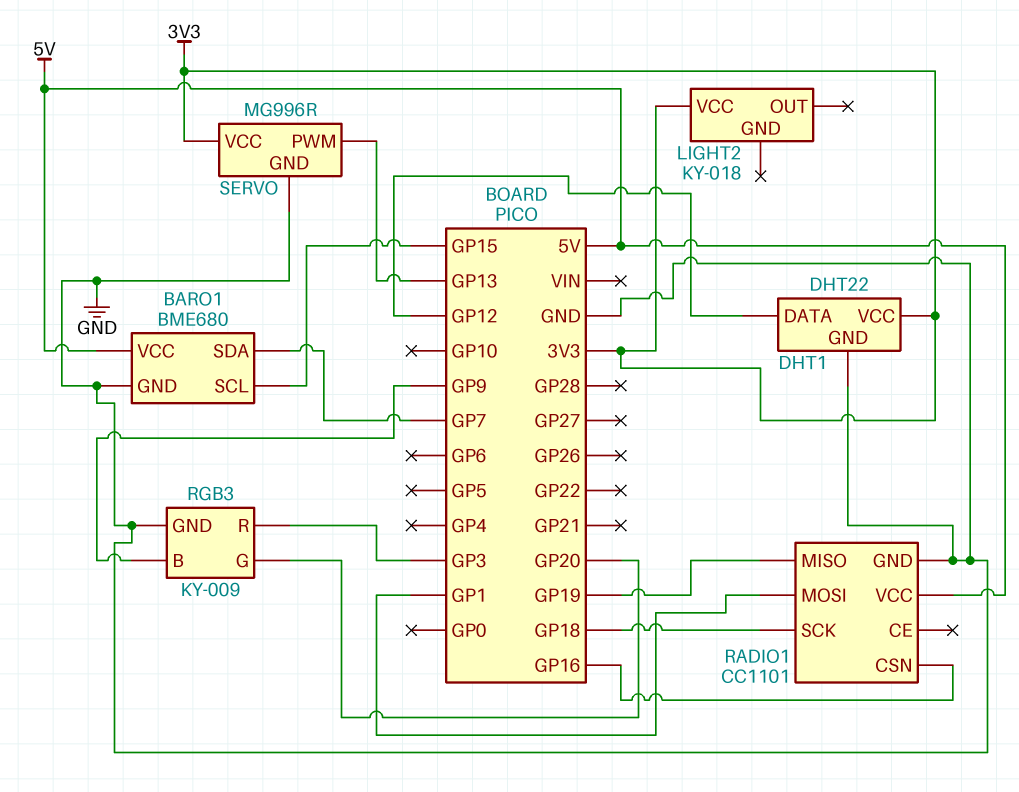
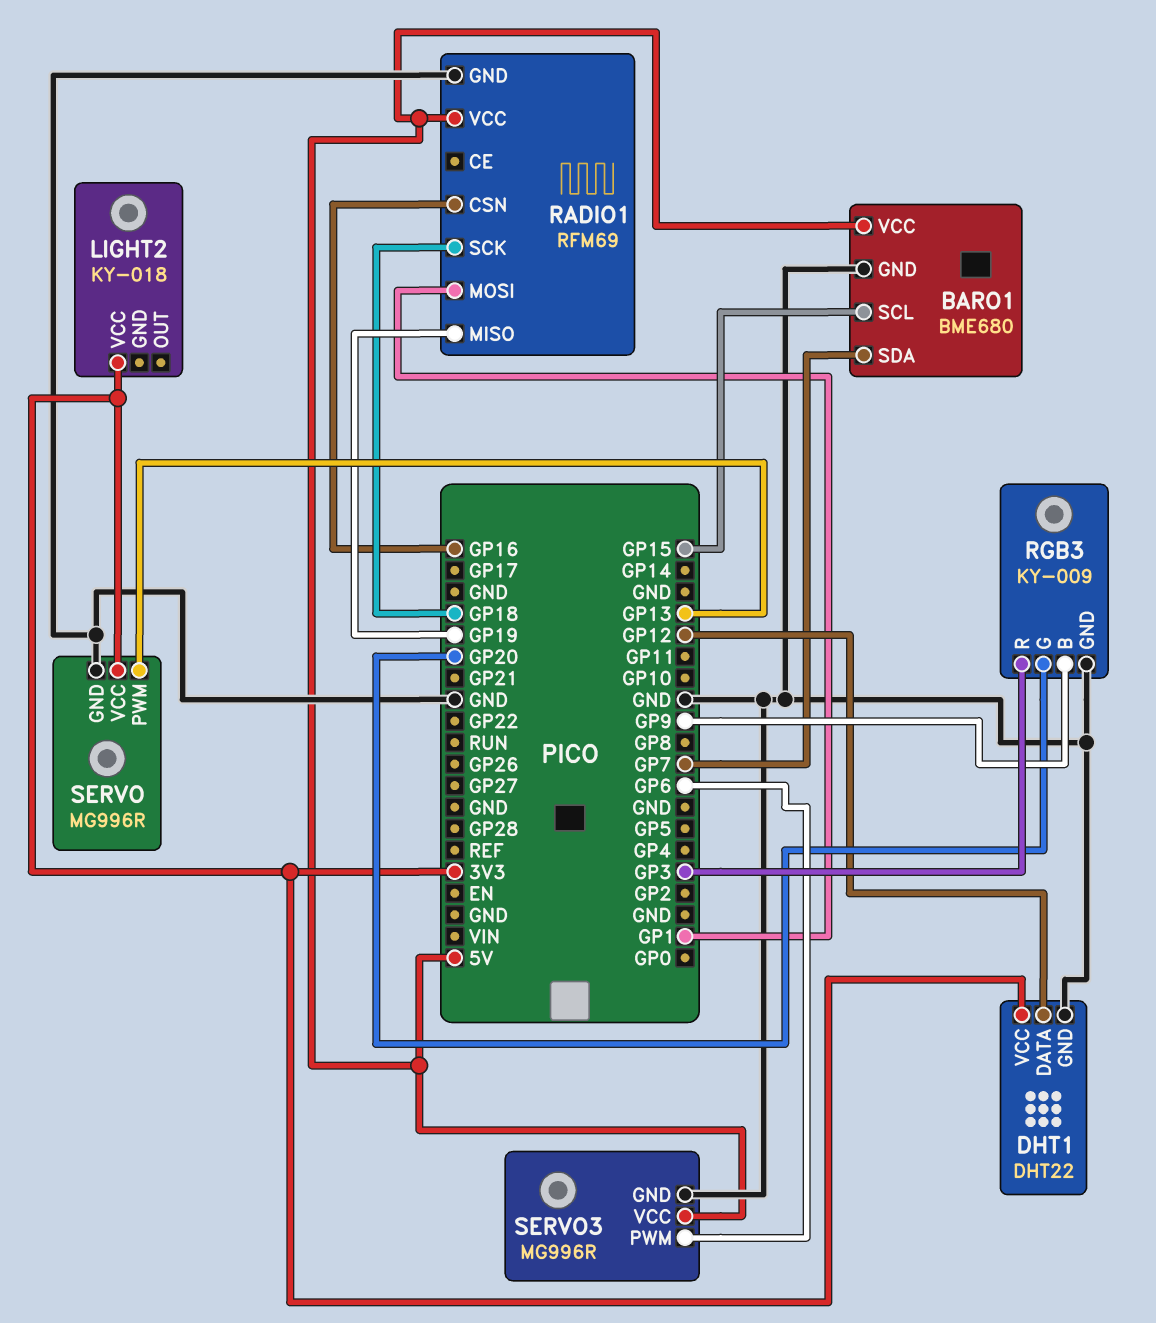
RADIO1: CC1101 -> RFM69
SERVO3: none -> MG996R
SERVO3 pin GND: none -> GND
SERVO3 pin PWM: none -> GP6
SERVO3 pin VCC: none -> 5V

